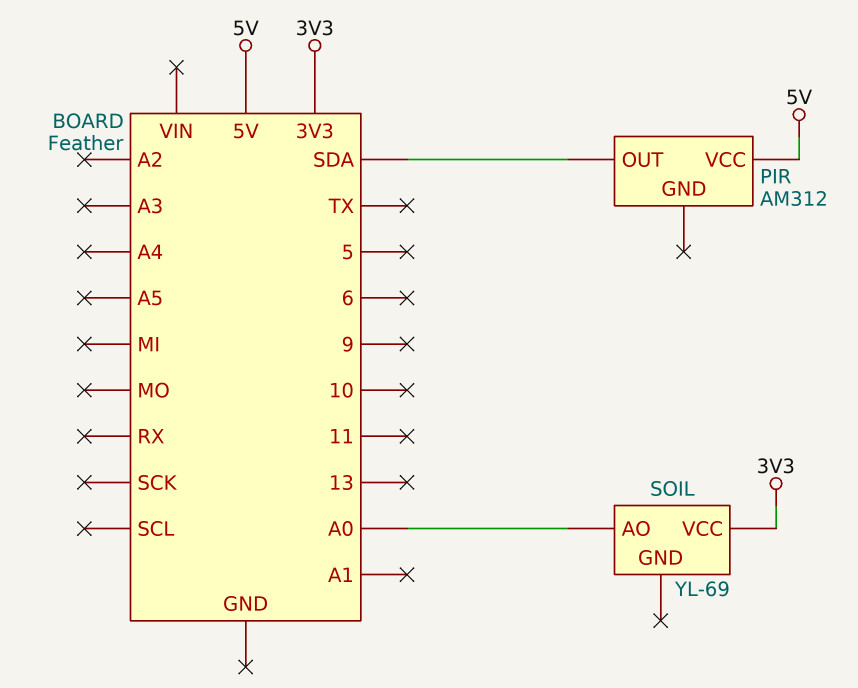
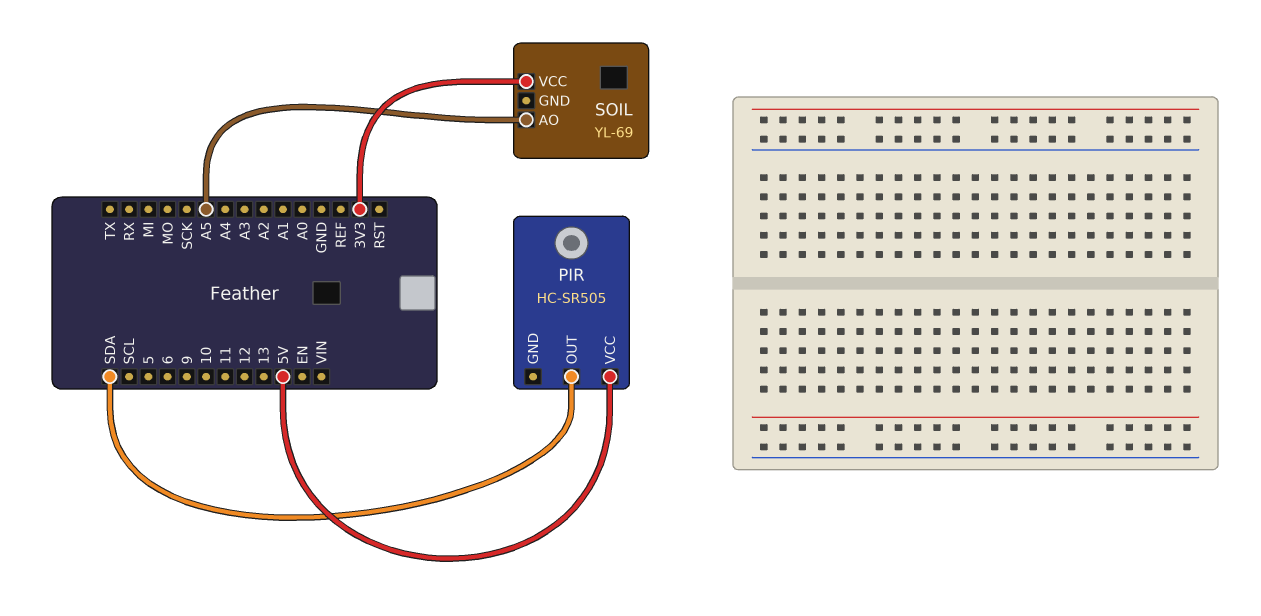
PIR: AM312 -> HC-SR505
SOIL pin AO: A0 -> A5

